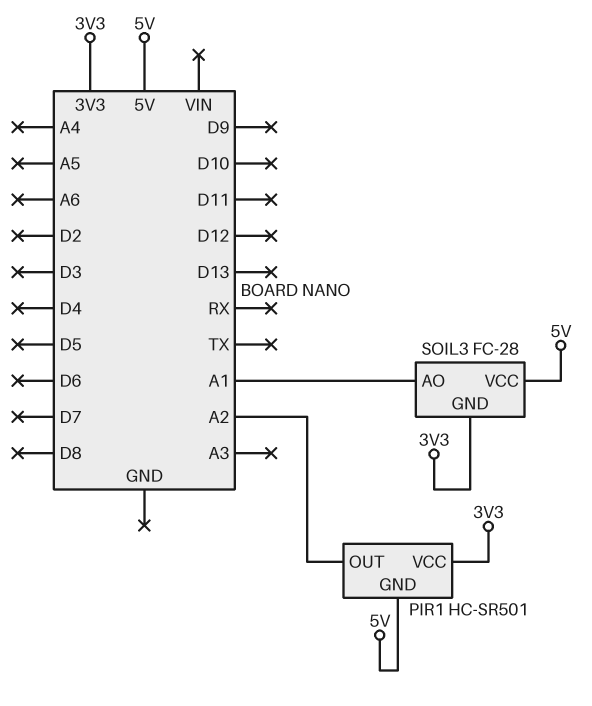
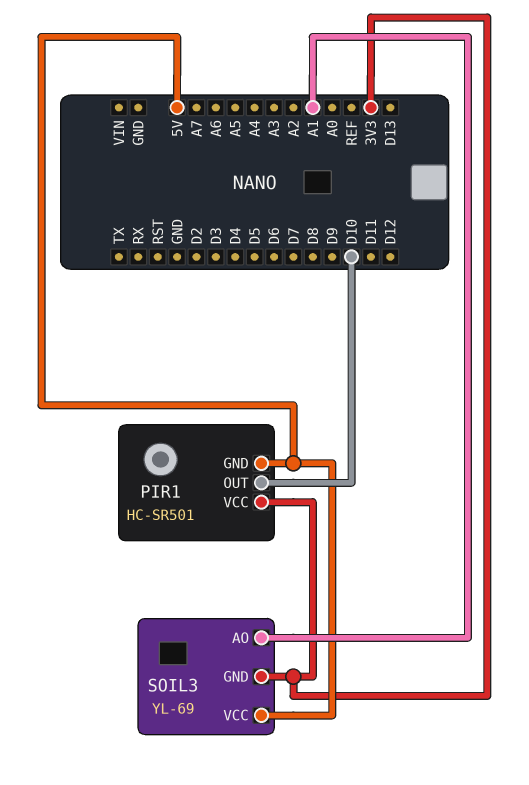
PIR1 pin OUT: A2 -> D10
SOIL3: FC-28 -> YL-69

